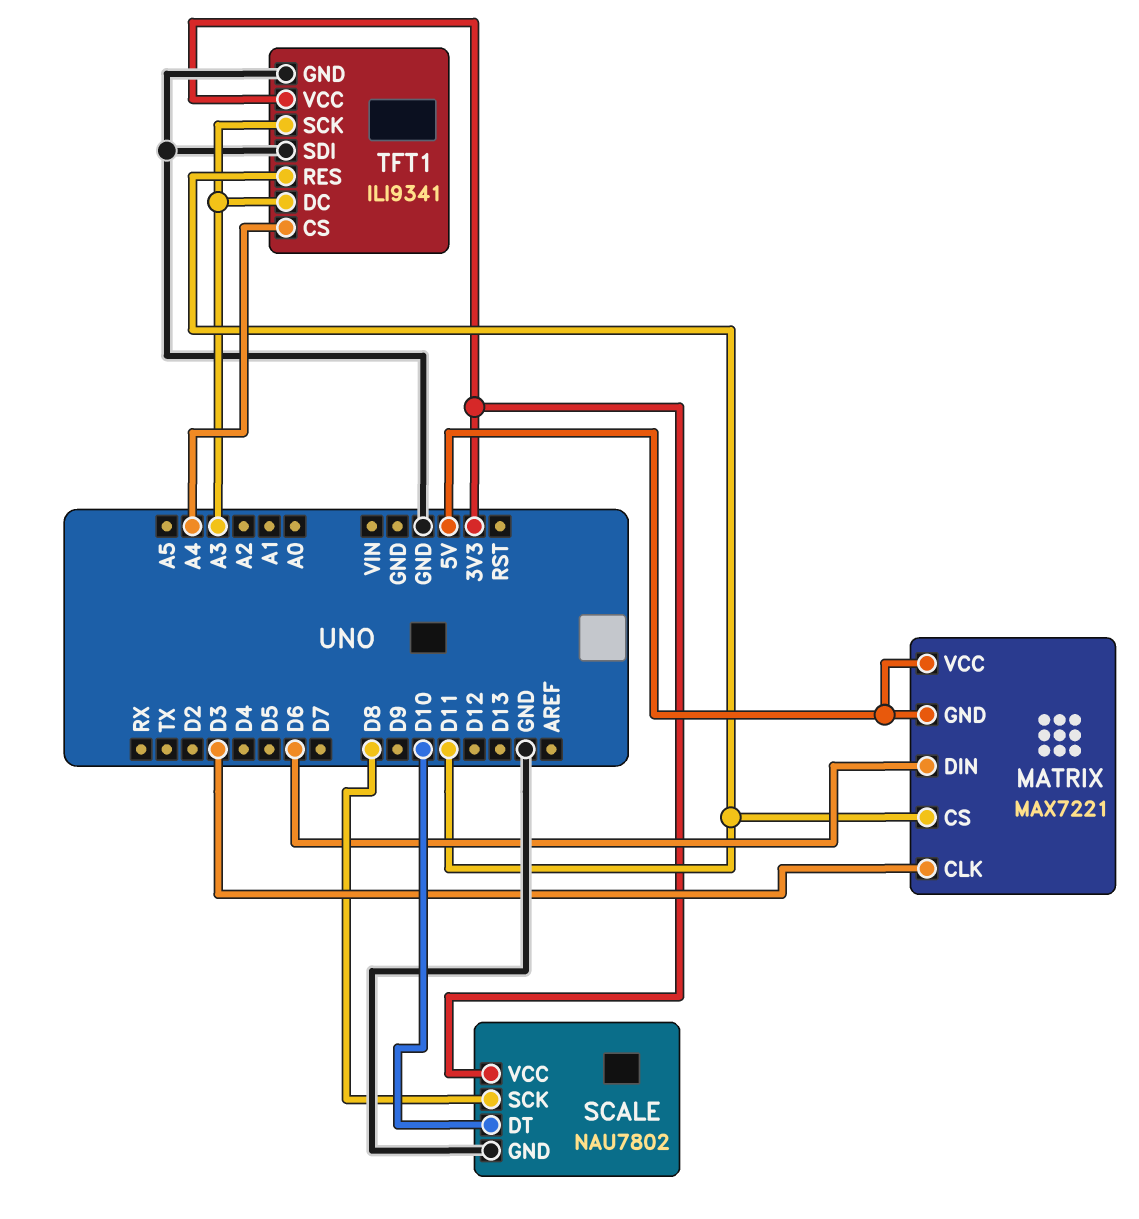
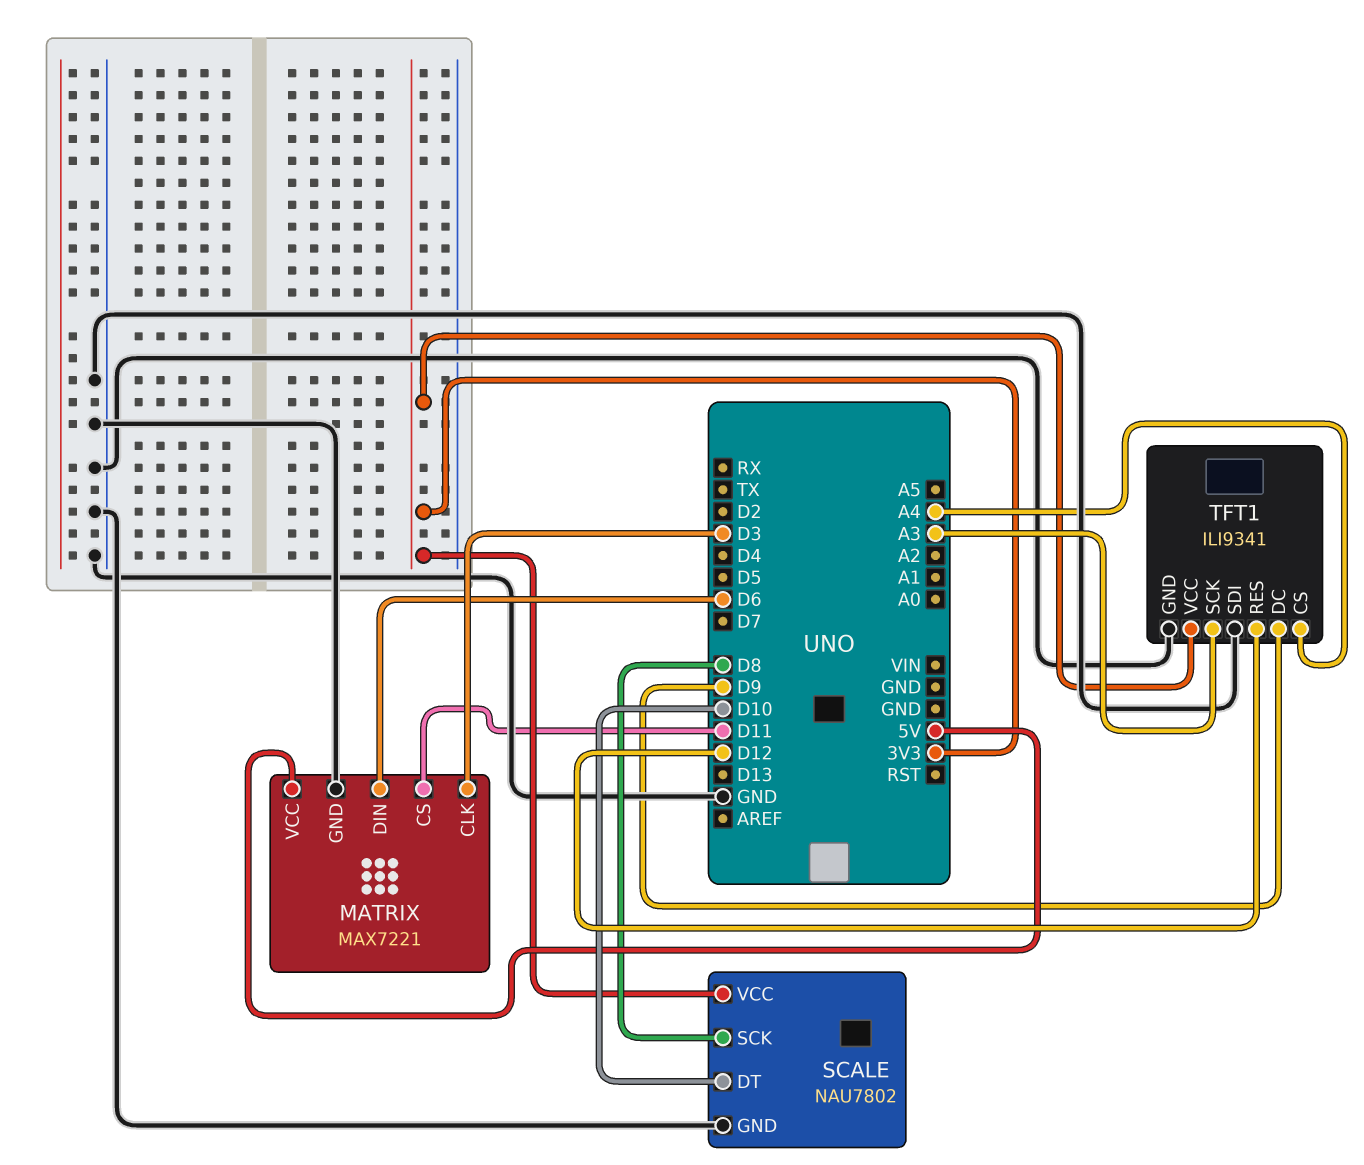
MATRIX pin GND: 5V -> GND
TFT1 pin DC: A3 -> D9
TFT1 pin RES: D11 -> D12

